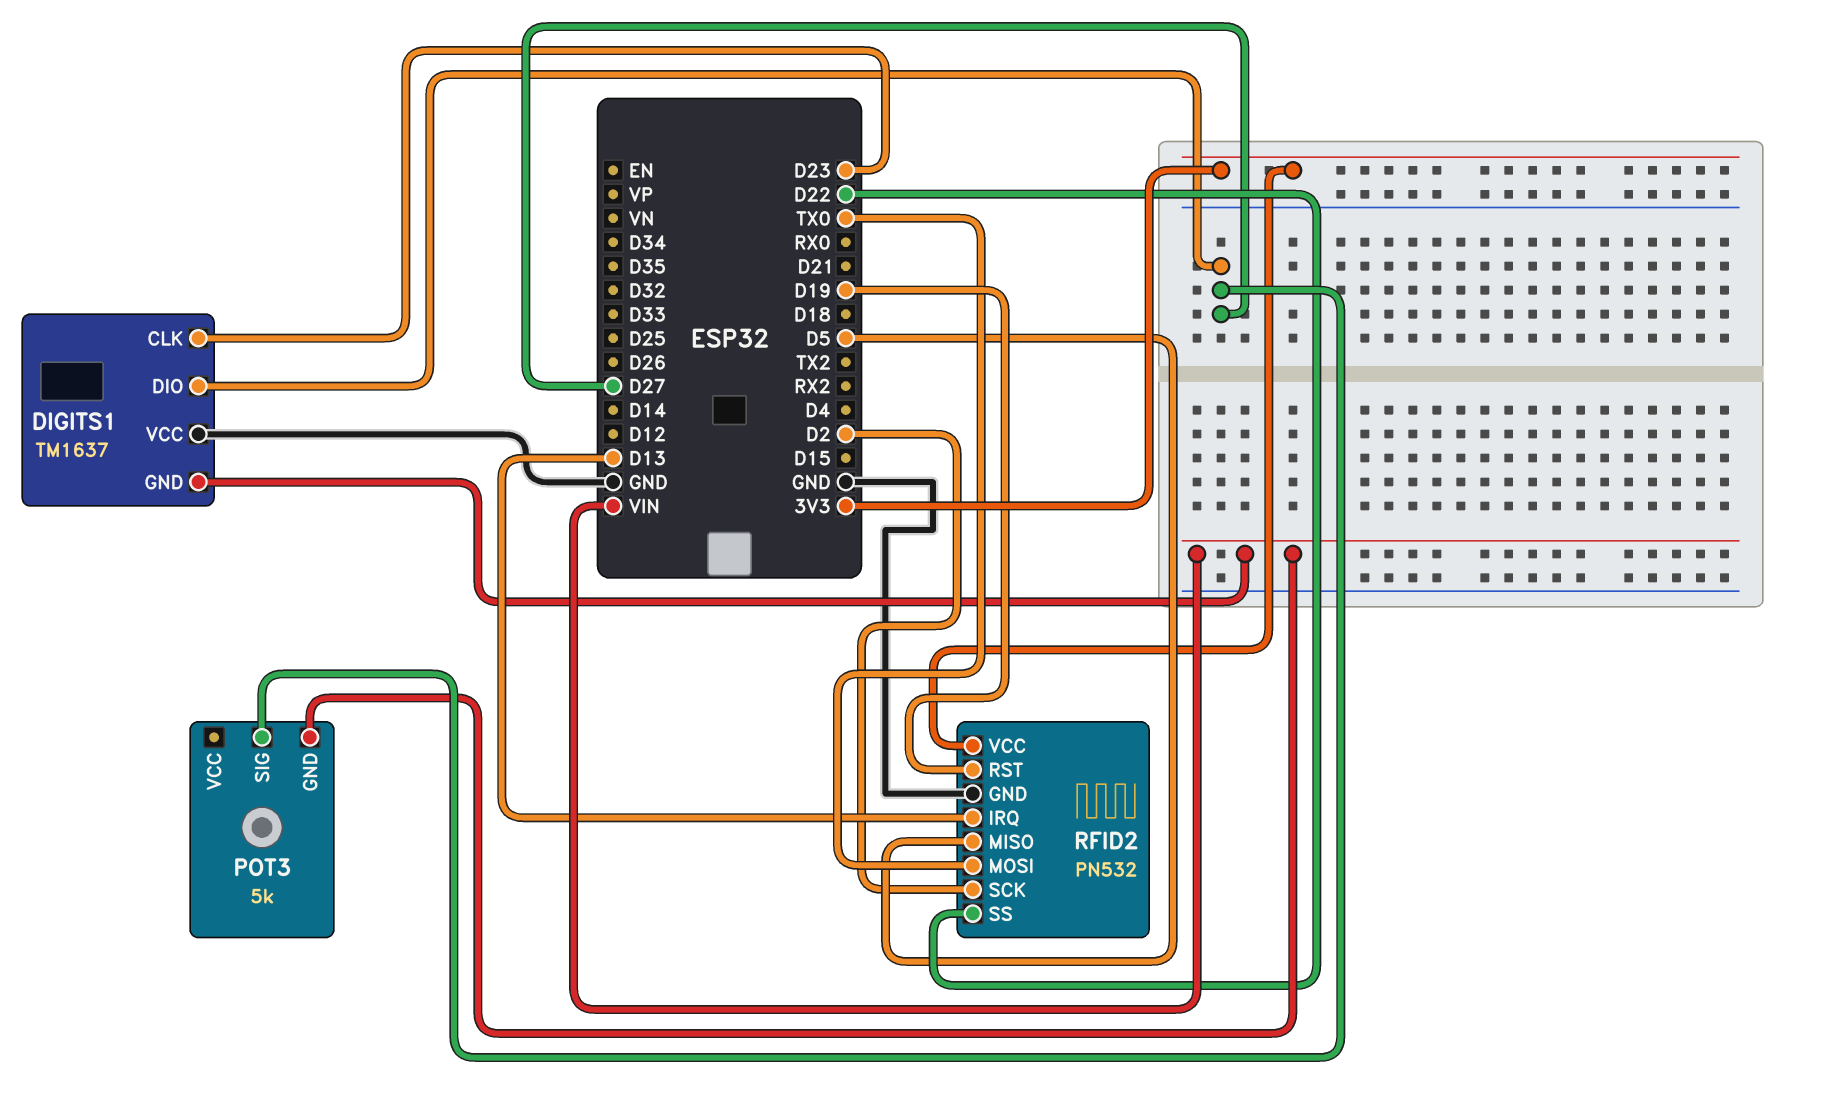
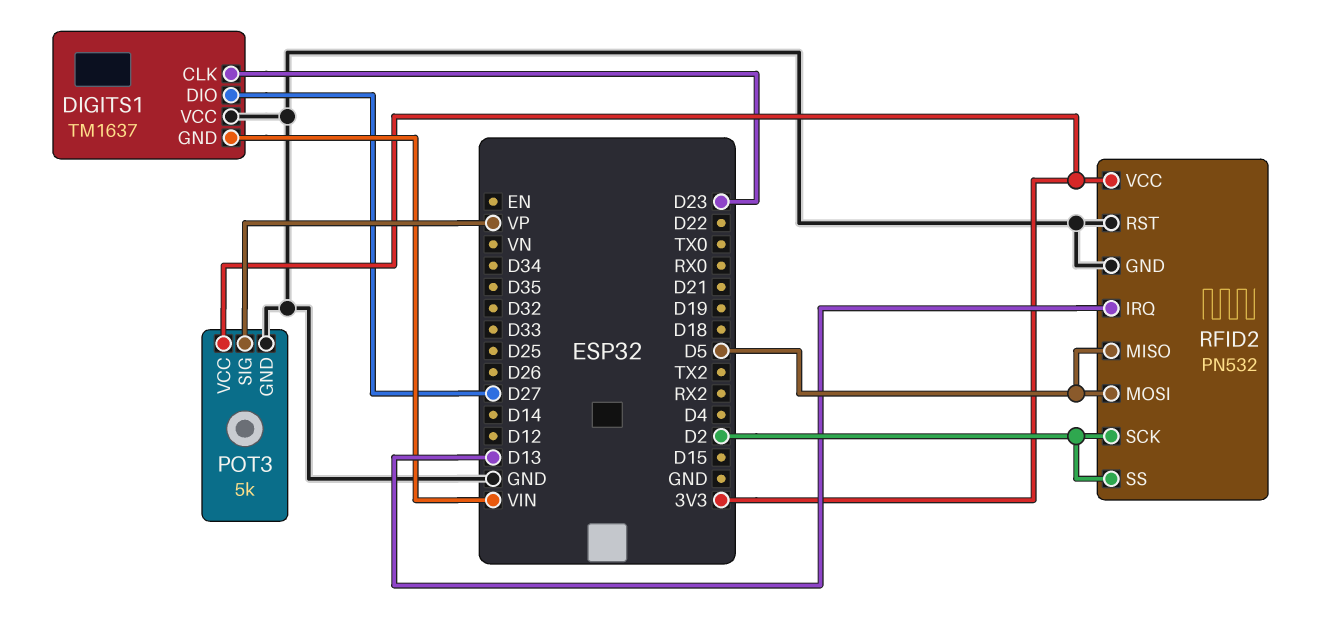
POT3 pin GND: VIN -> GND
POT3 pin SIG: D27 -> VP
POT3 pin VCC: none -> 3V3
RFID2 pin MOSI: TX0 -> D5
RFID2 pin RST: D19 -> GND
RFID2 pin SS: D22 -> D2

